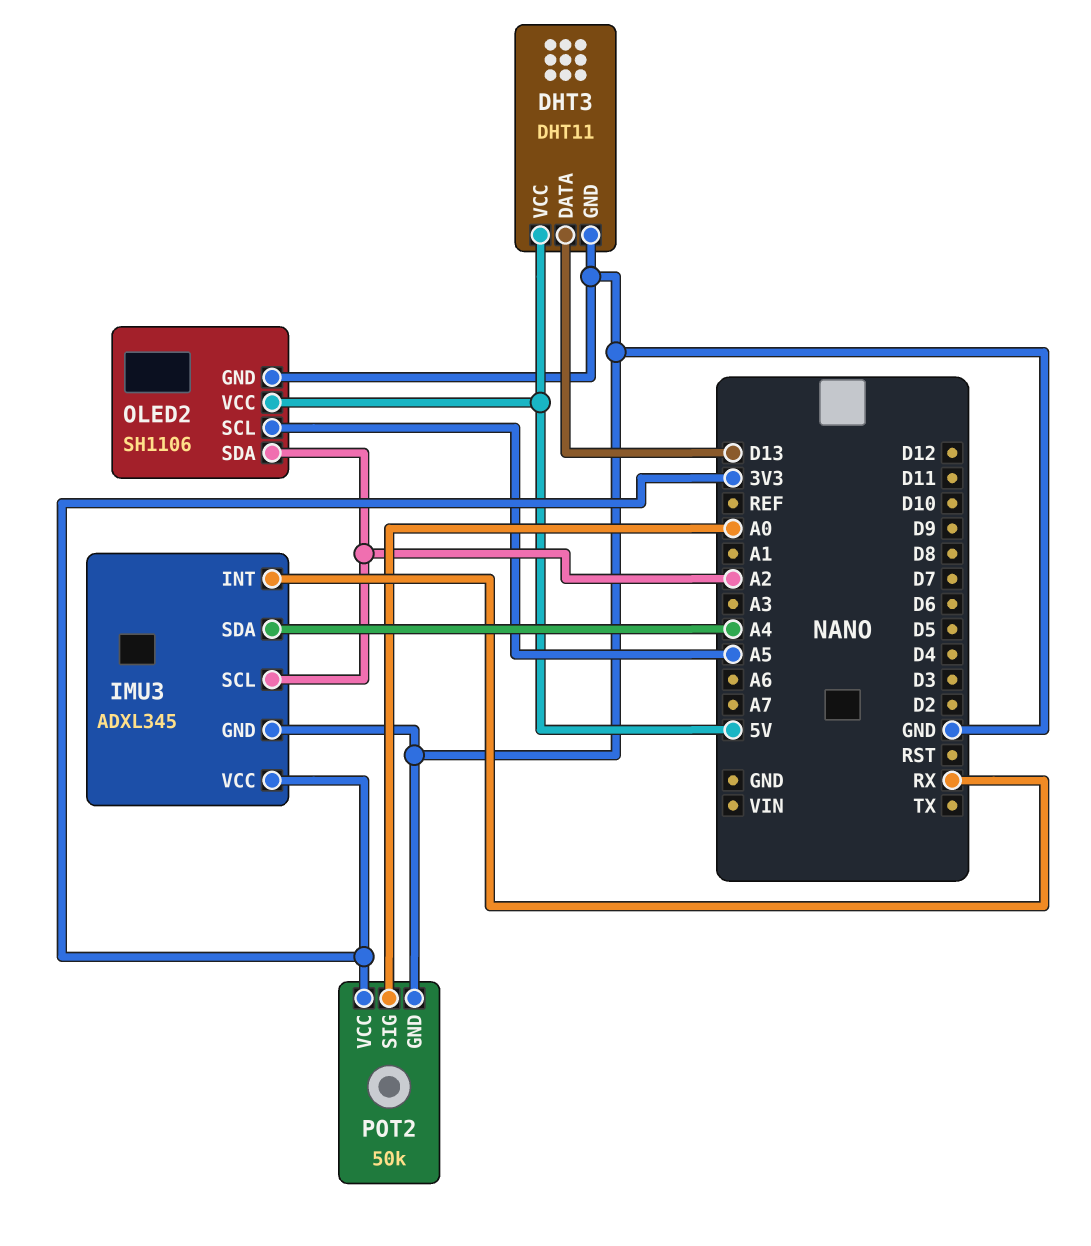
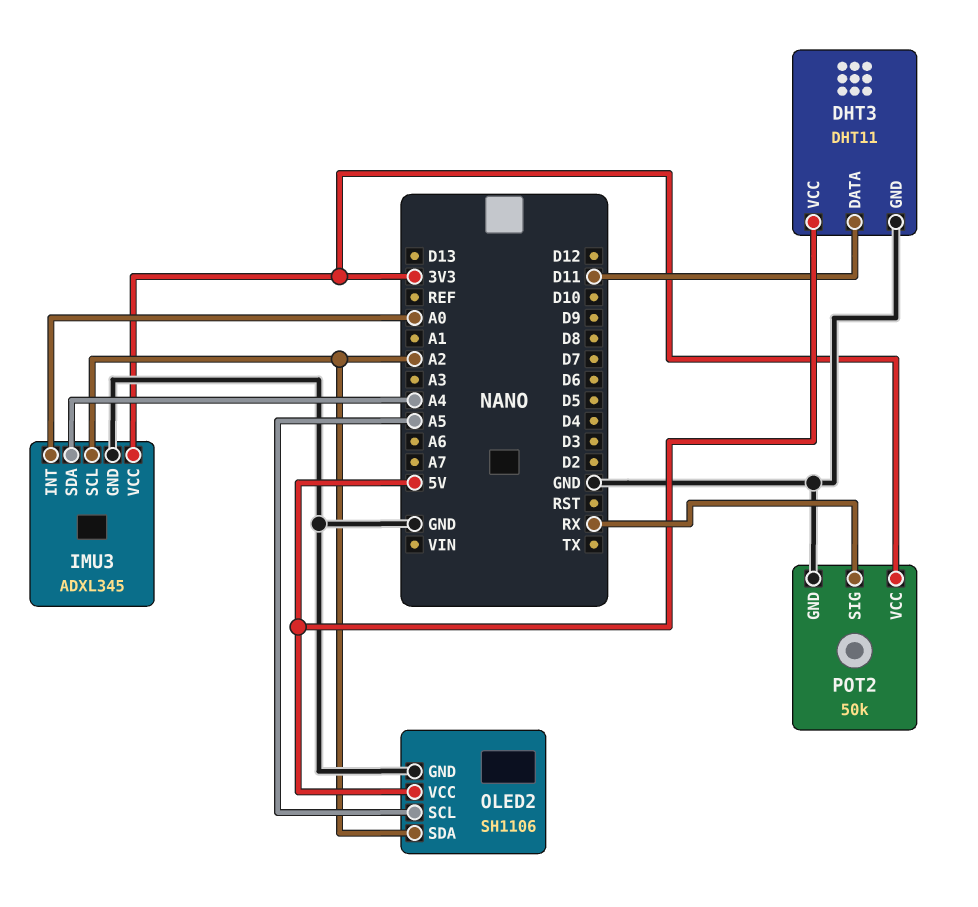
DHT3 pin DATA: D13 -> D11
IMU3 pin INT: RX -> A0
POT2 pin SIG: A0 -> RX

